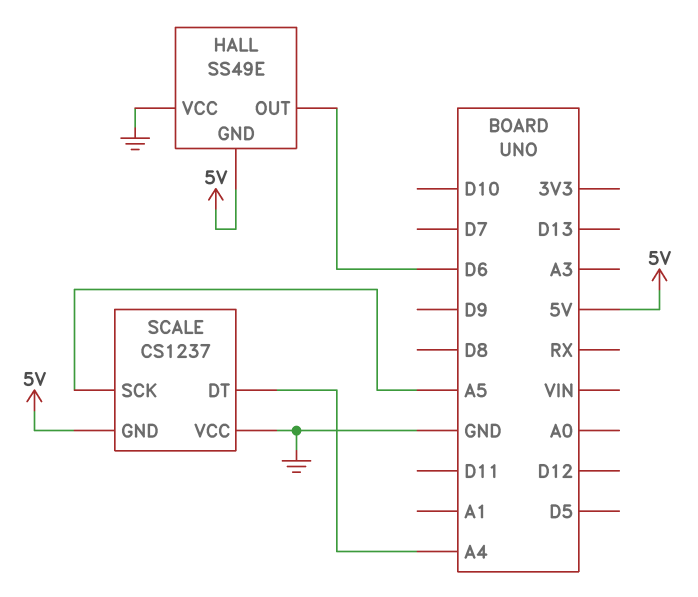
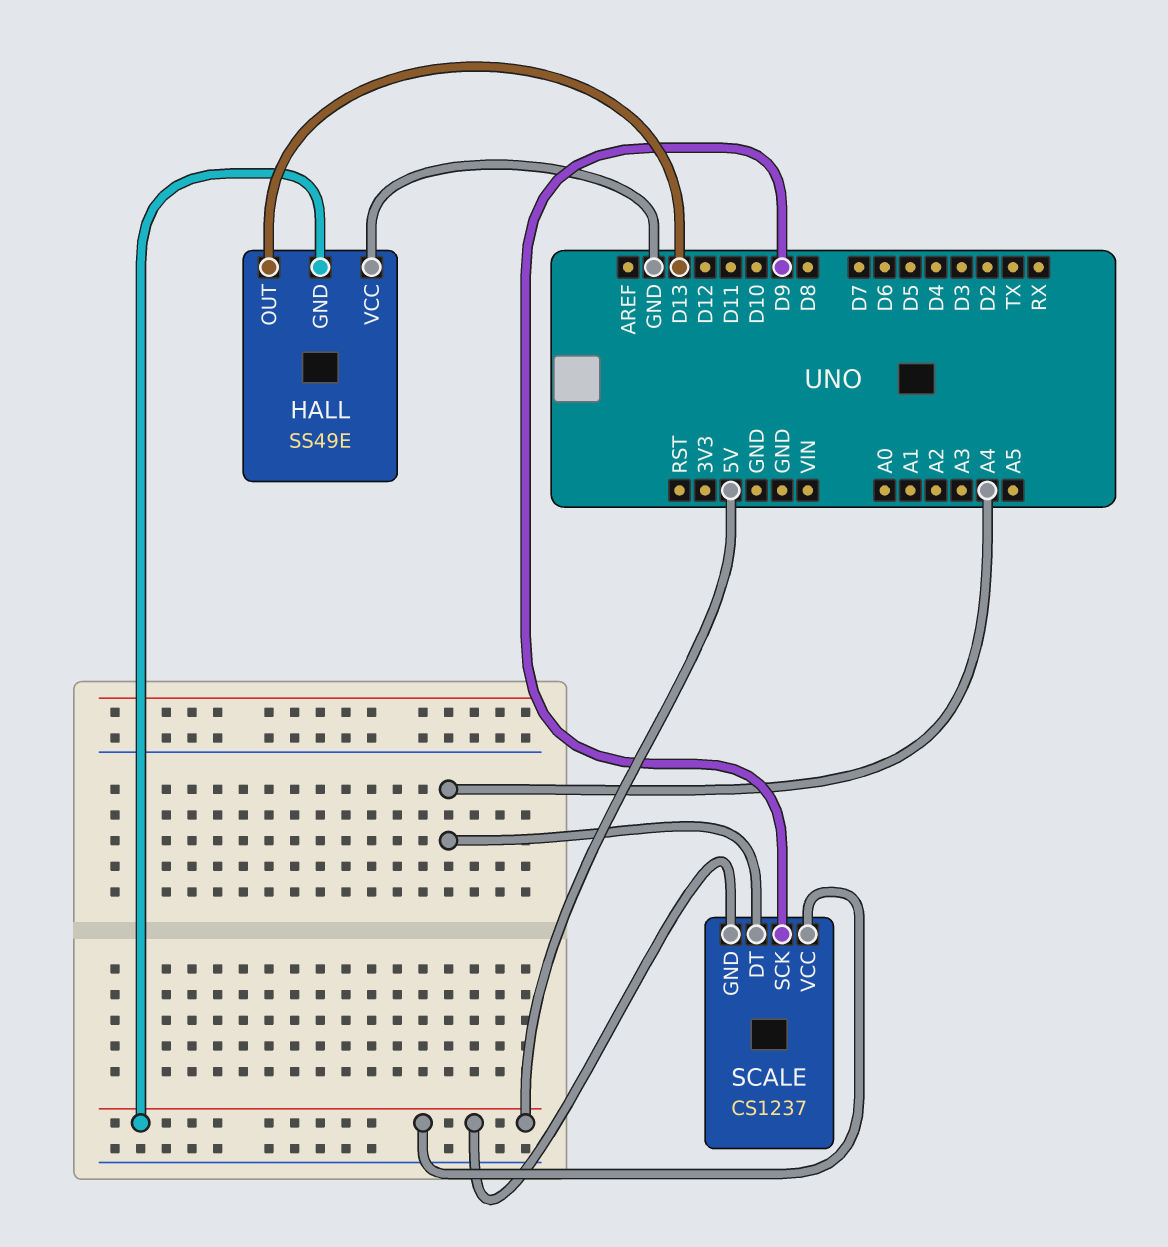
HALL pin OUT: D6 -> D13
SCALE pin SCK: A5 -> D9
SCALE pin VCC: GND -> 5V

